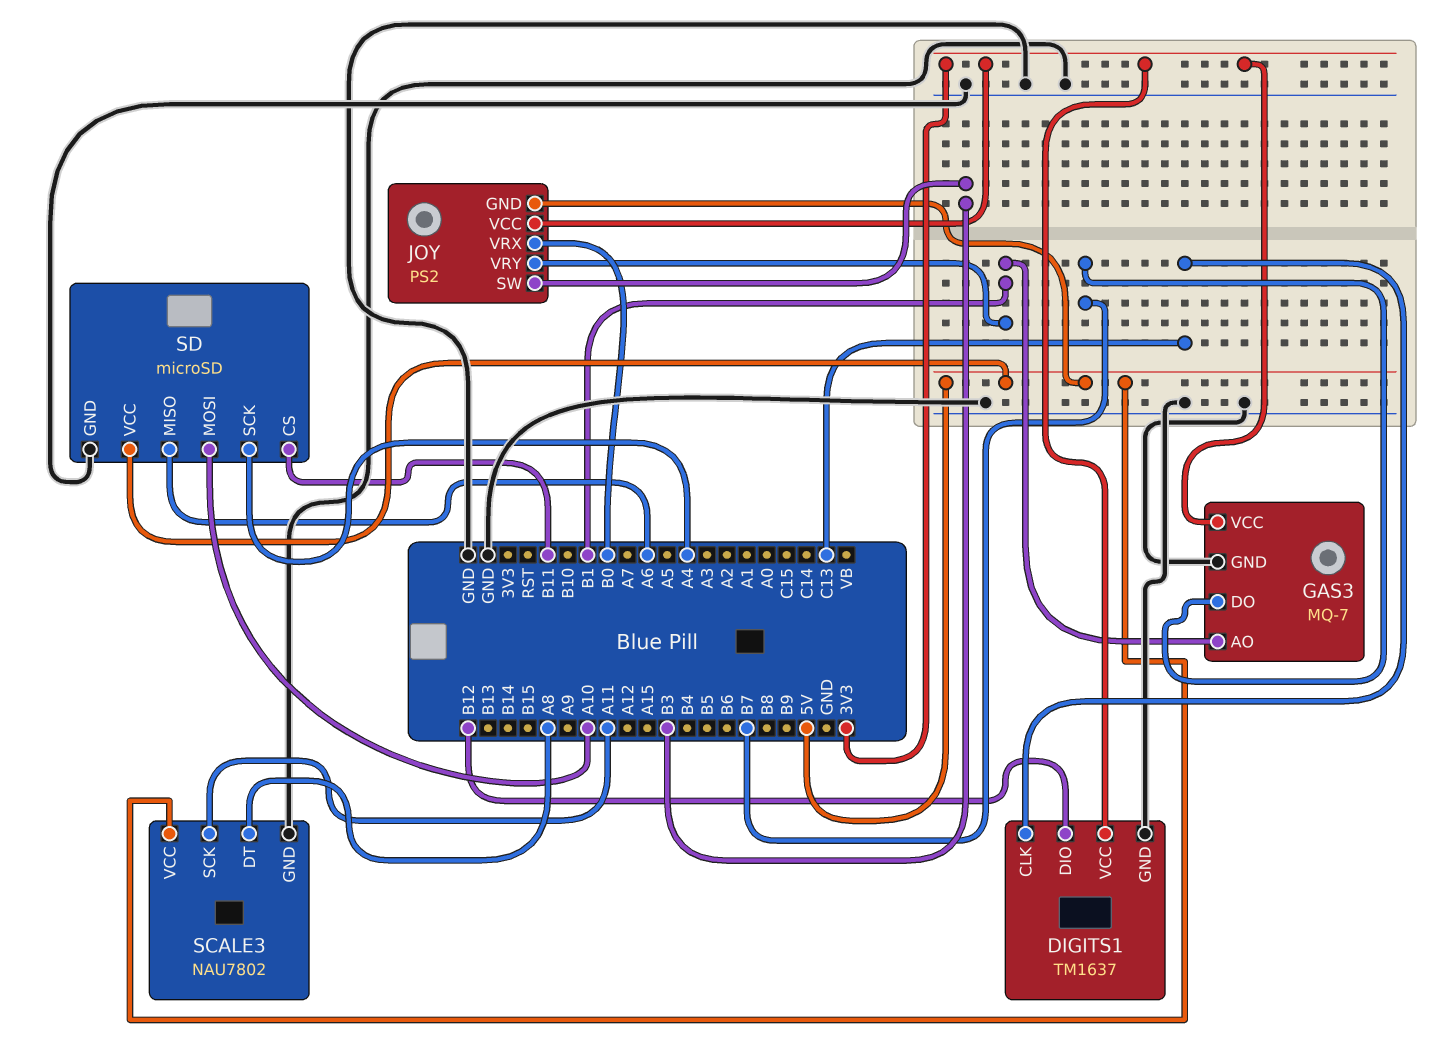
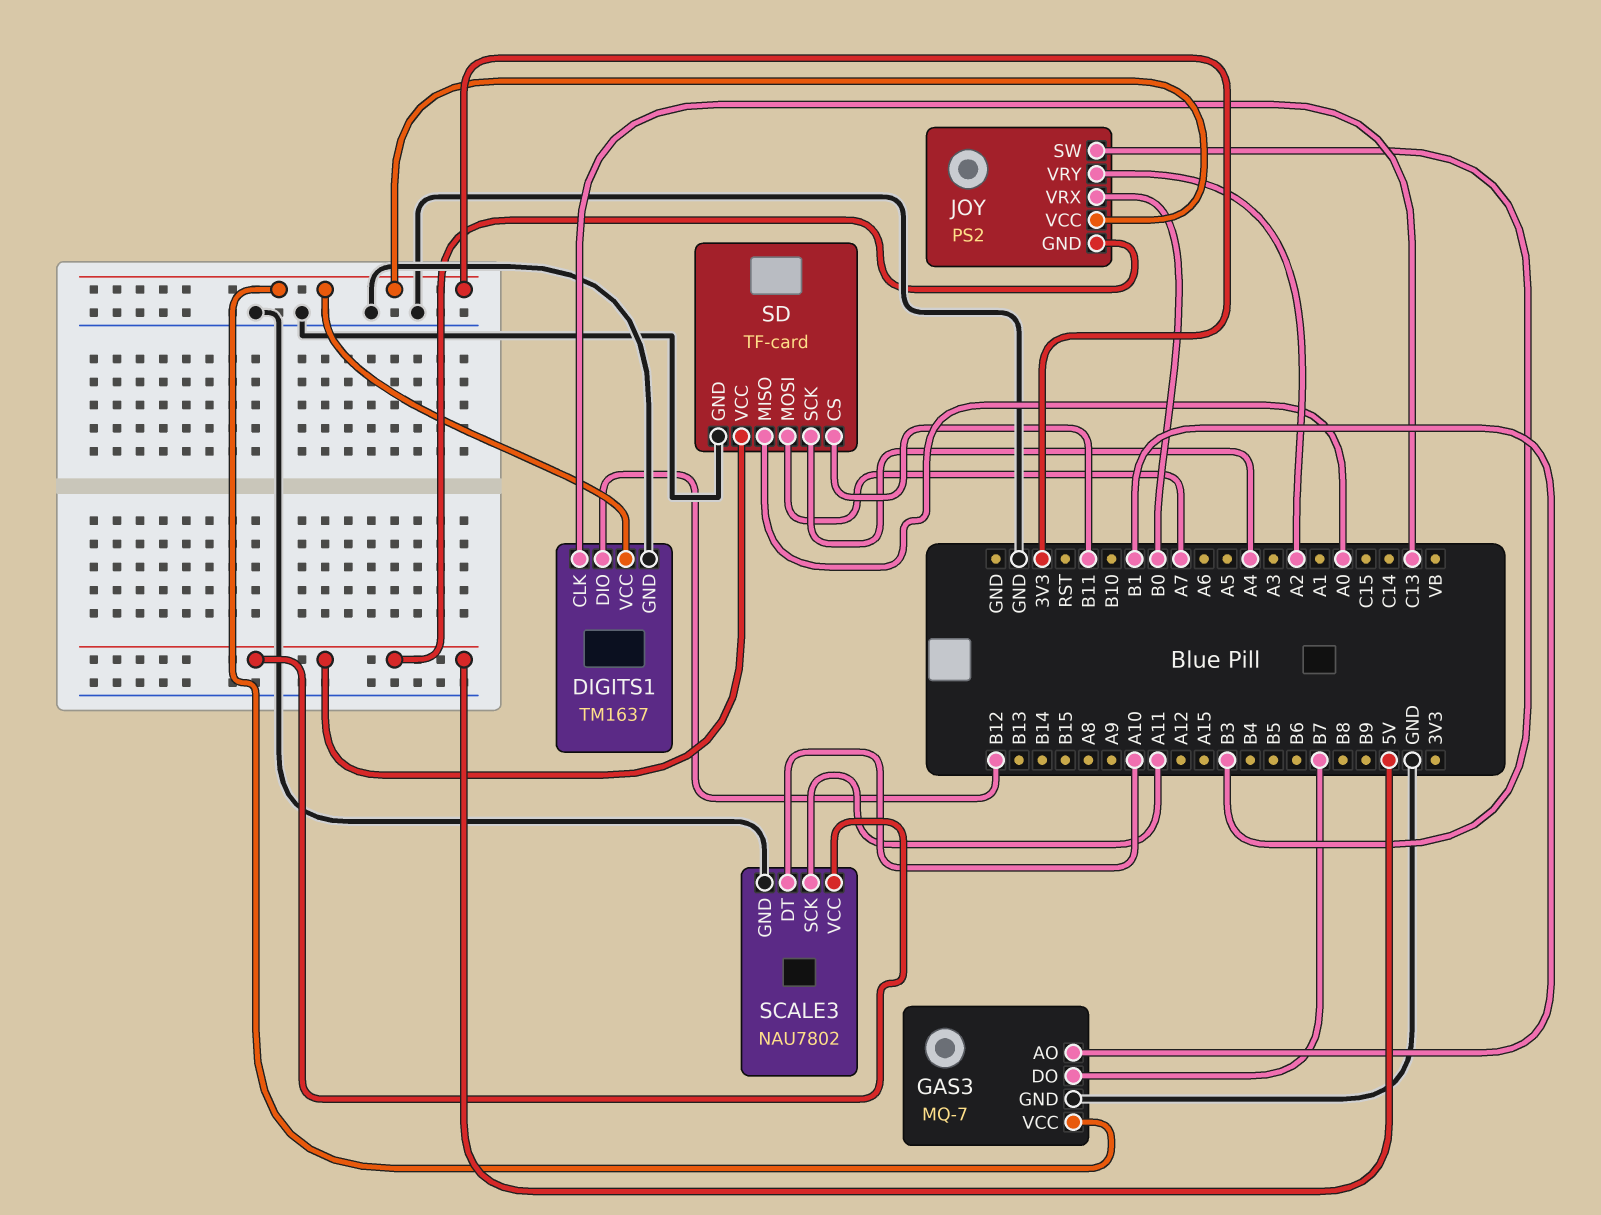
JOY pin VRY: B1 -> A2
SCALE3 pin DT: A8 -> A10
SD: microSD -> TF-card
SD pin MISO: A6 -> A0
SD pin MOSI: A10 -> A7

